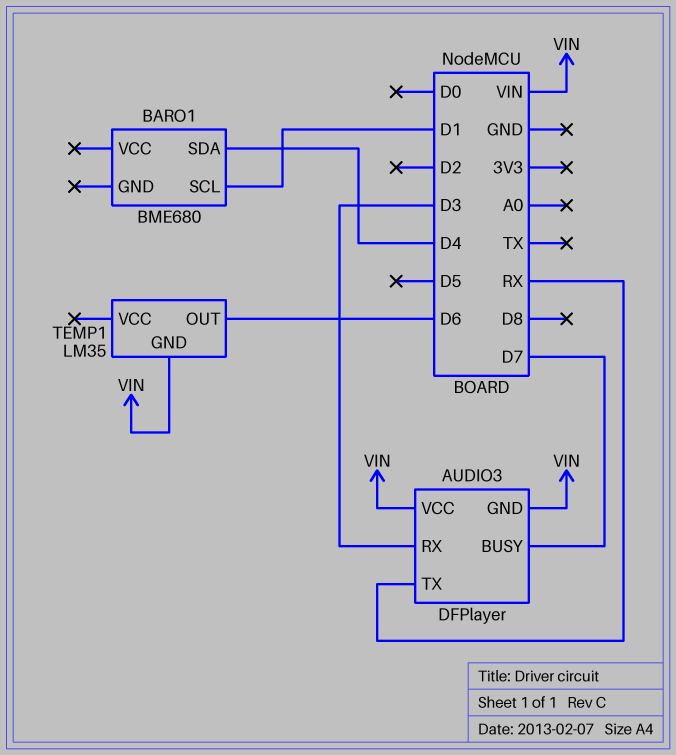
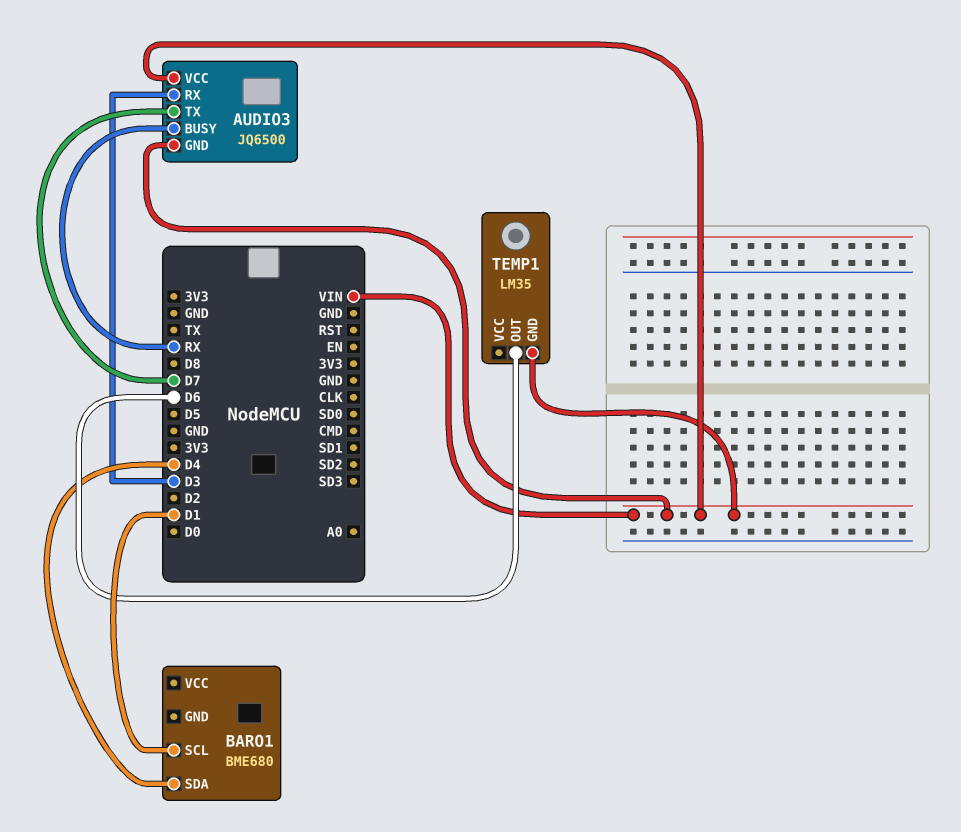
AUDIO3: DFPlayer -> JQ6500
AUDIO3 pin BUSY: D7 -> RX
AUDIO3 pin TX: RX -> D7

